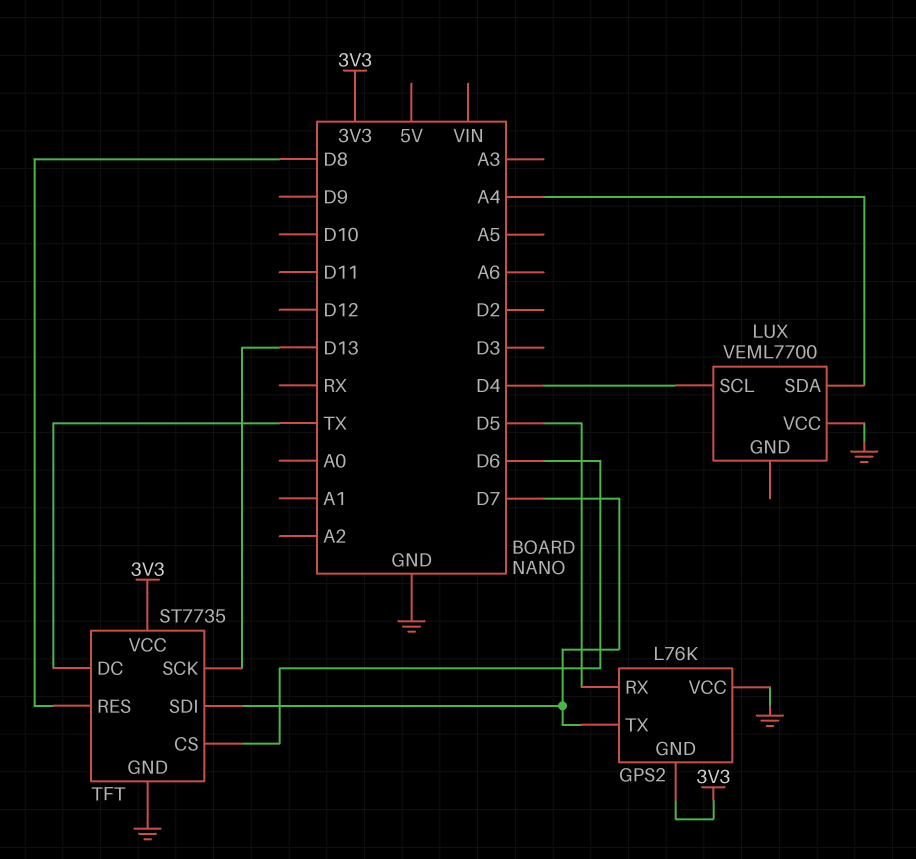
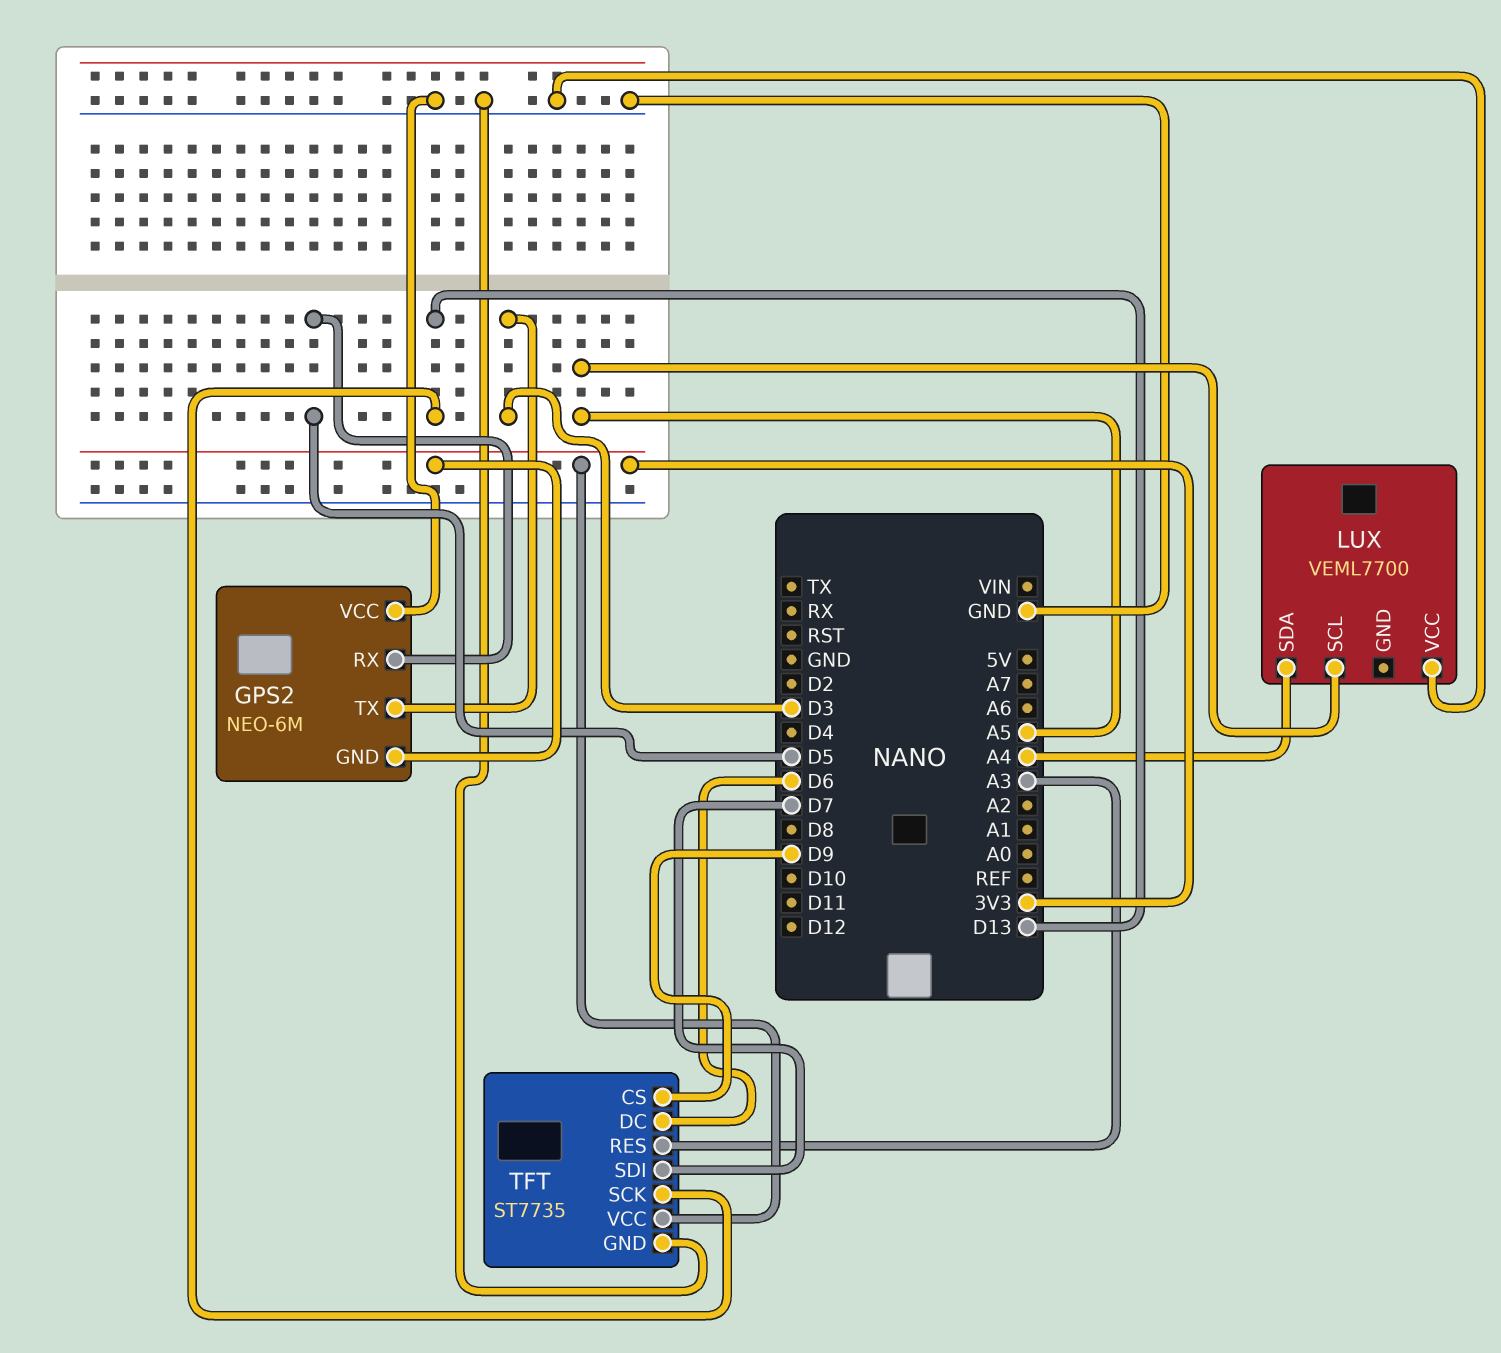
GPS2: L76K -> NEO-6M
GPS2 pin TX: D7 -> D3
LUX pin SCL: D4 -> A5
TFT pin CS: D6 -> D9
TFT pin DC: TX -> D6
TFT pin RES: D8 -> A3

